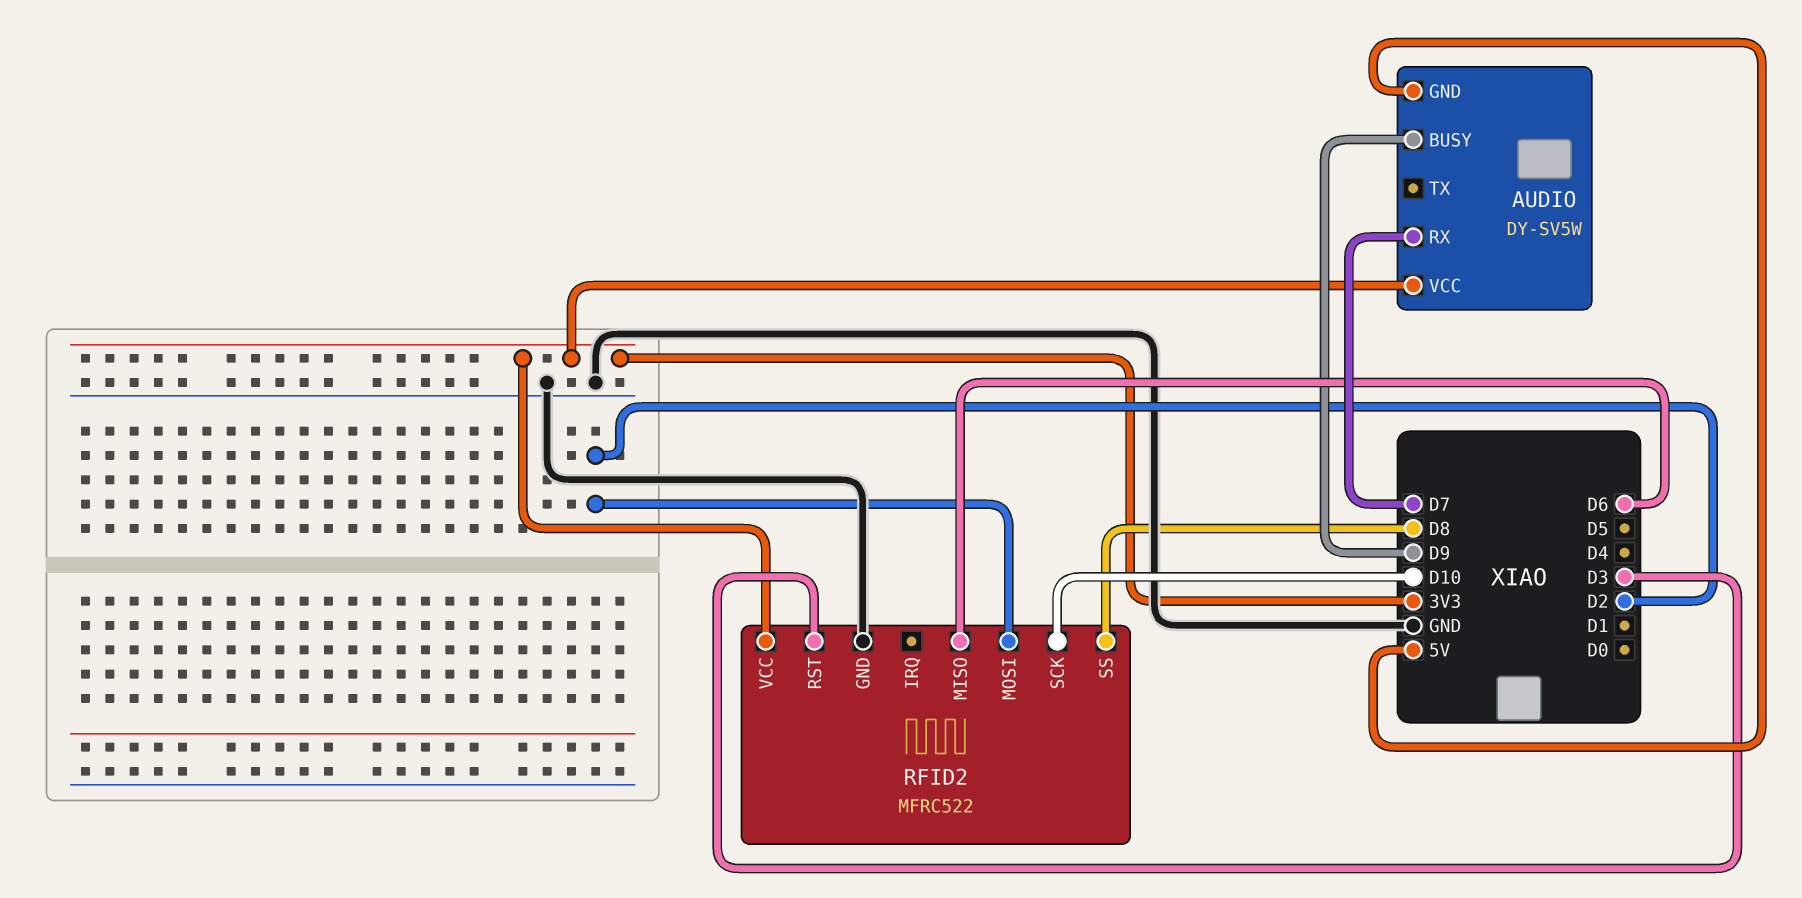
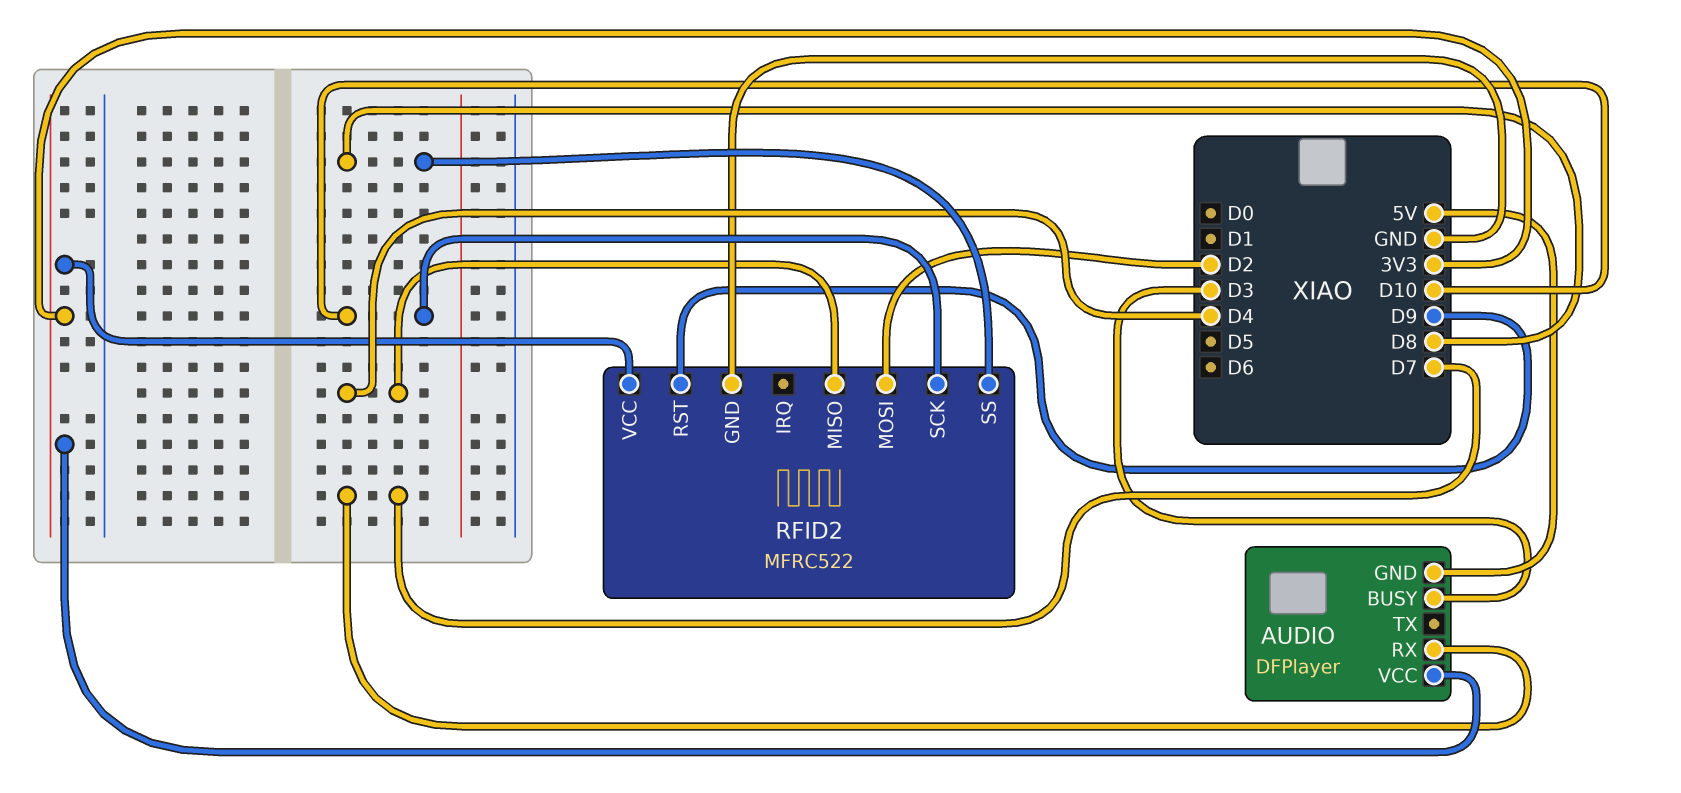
AUDIO: DY-SV5W -> DFPlayer
AUDIO pin BUSY: D9 -> D3
RFID2 pin MISO: D6 -> D4
RFID2 pin RST: D3 -> D9

